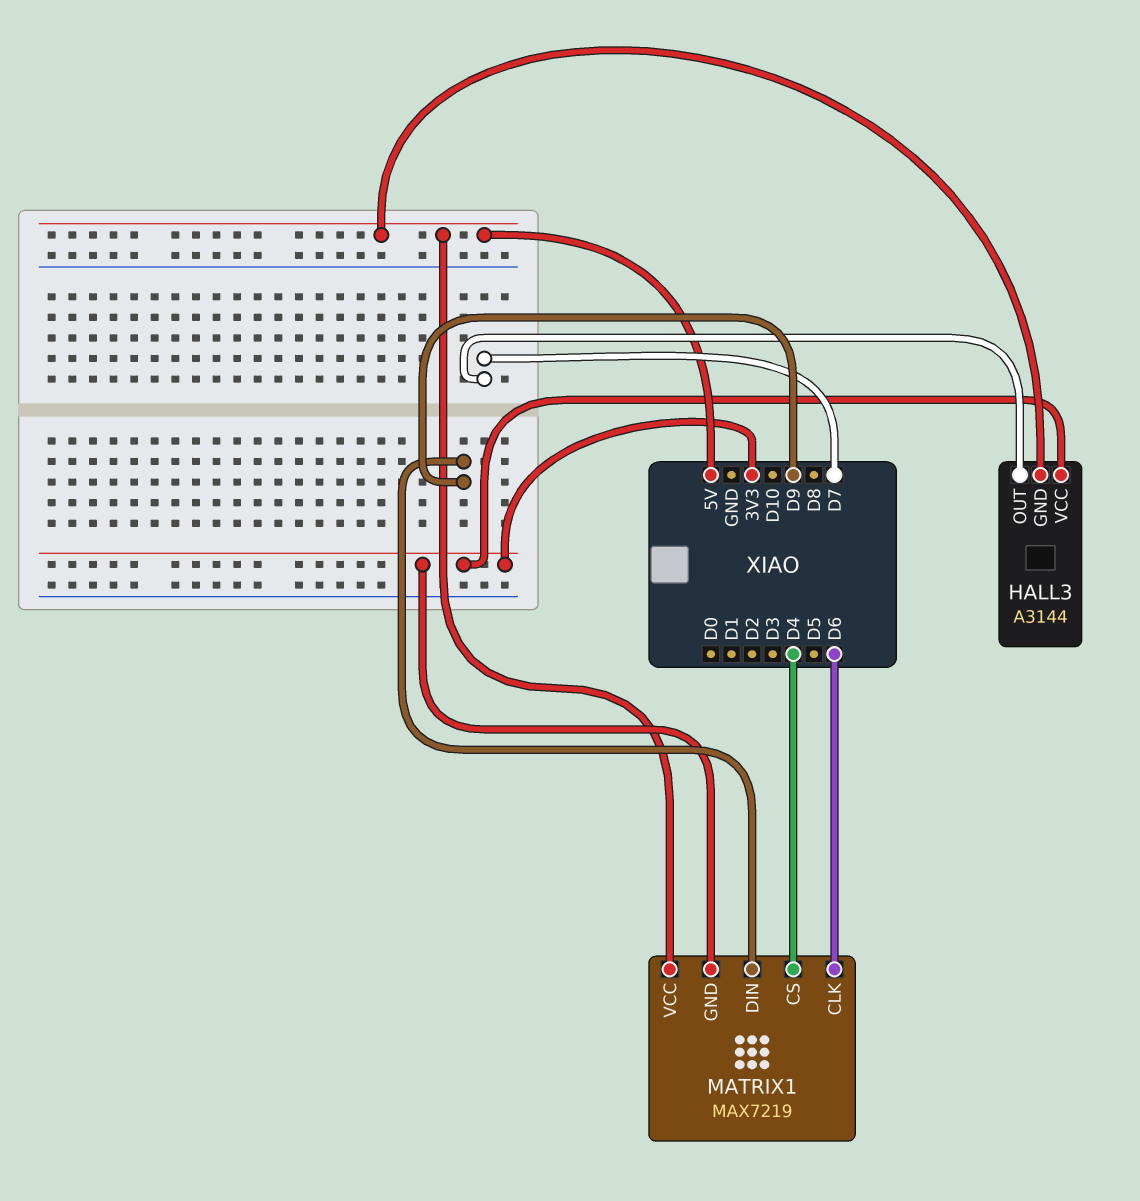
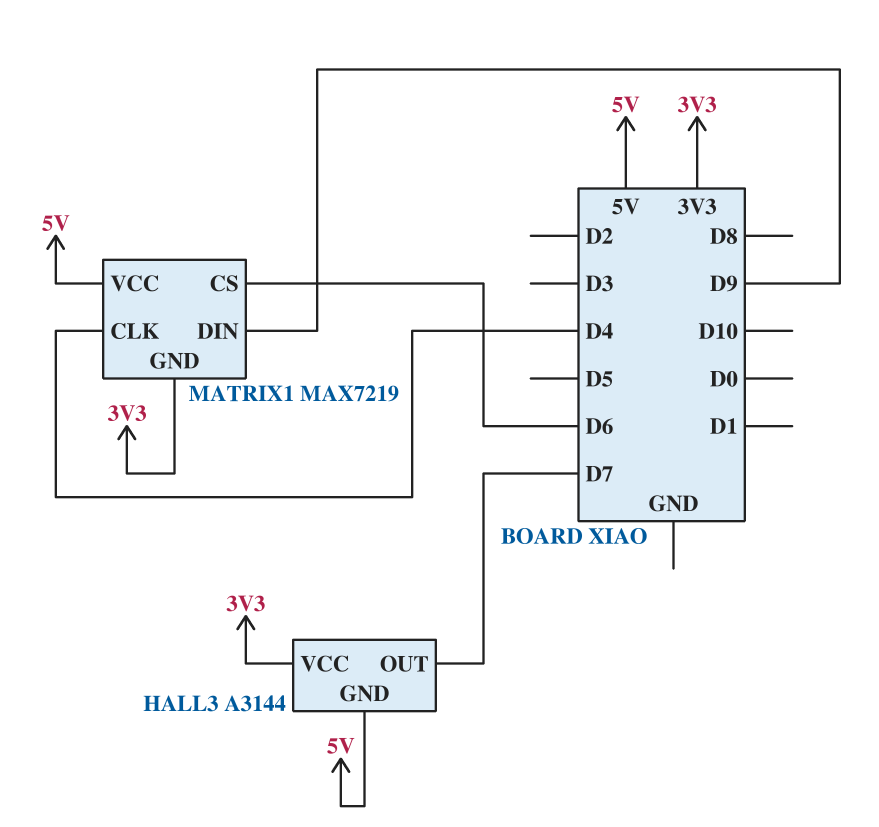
MATRIX1 pin CLK: D6 -> D4
MATRIX1 pin CS: D4 -> D6

